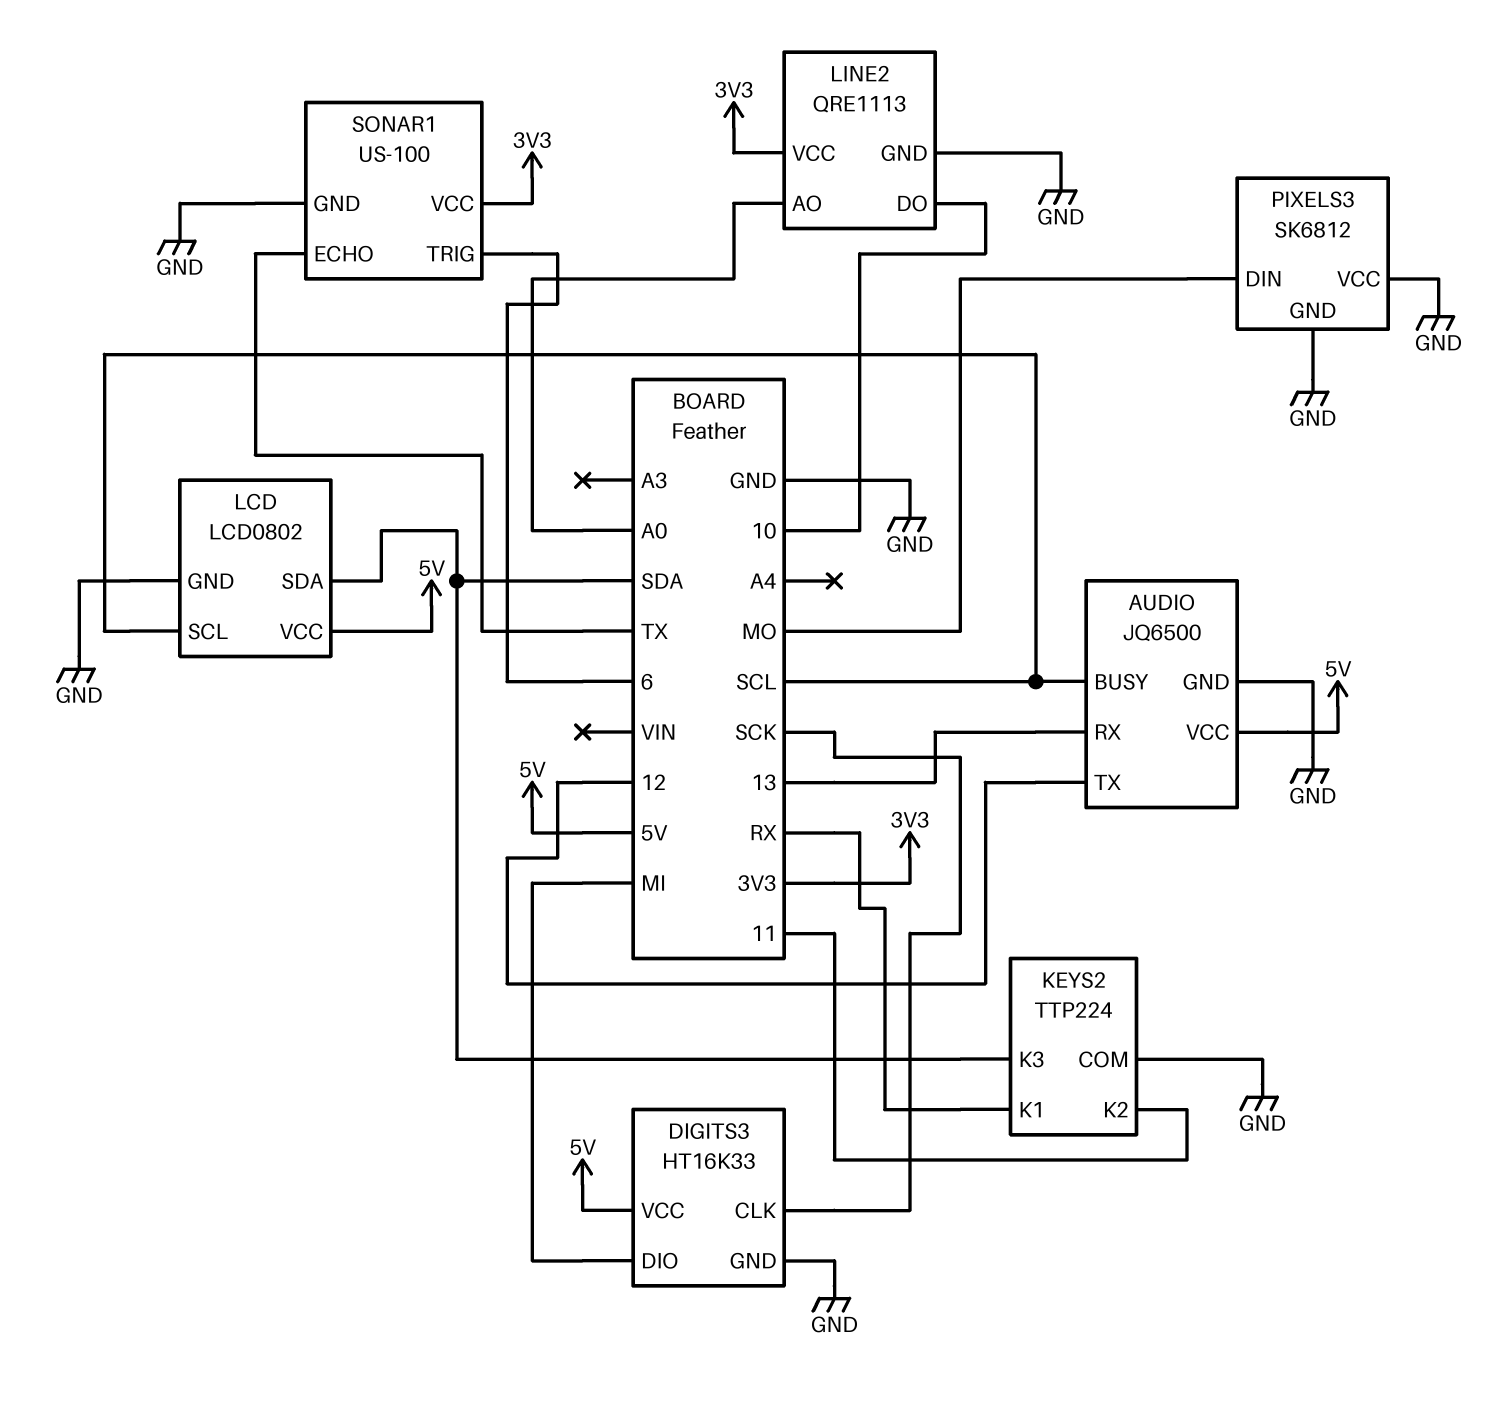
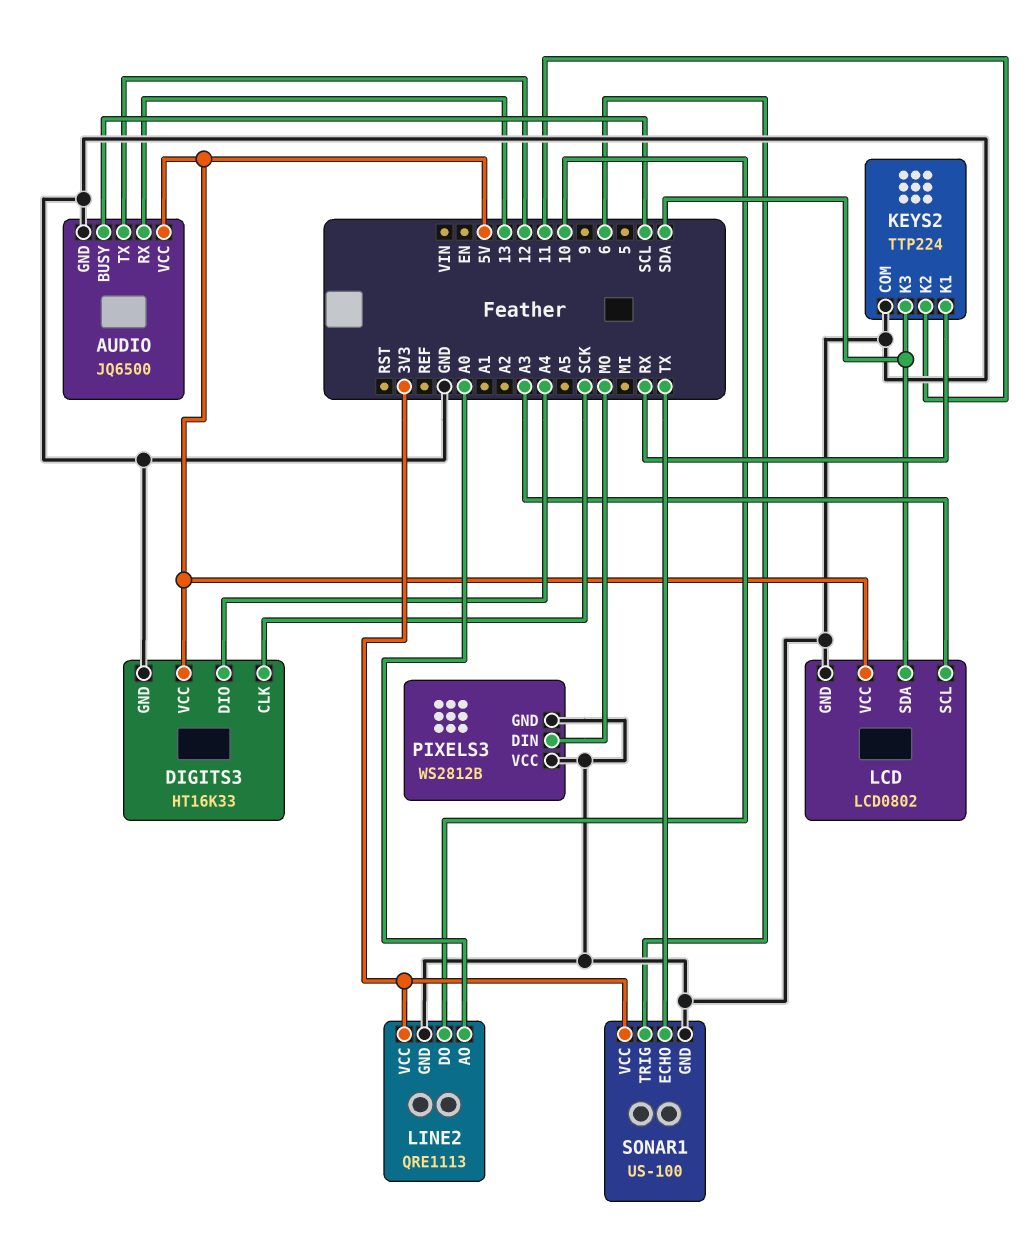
DIGITS3 pin DIO: MI -> A4
LCD pin SCL: SCL -> A3
PIXELS3: SK6812 -> WS2812B

